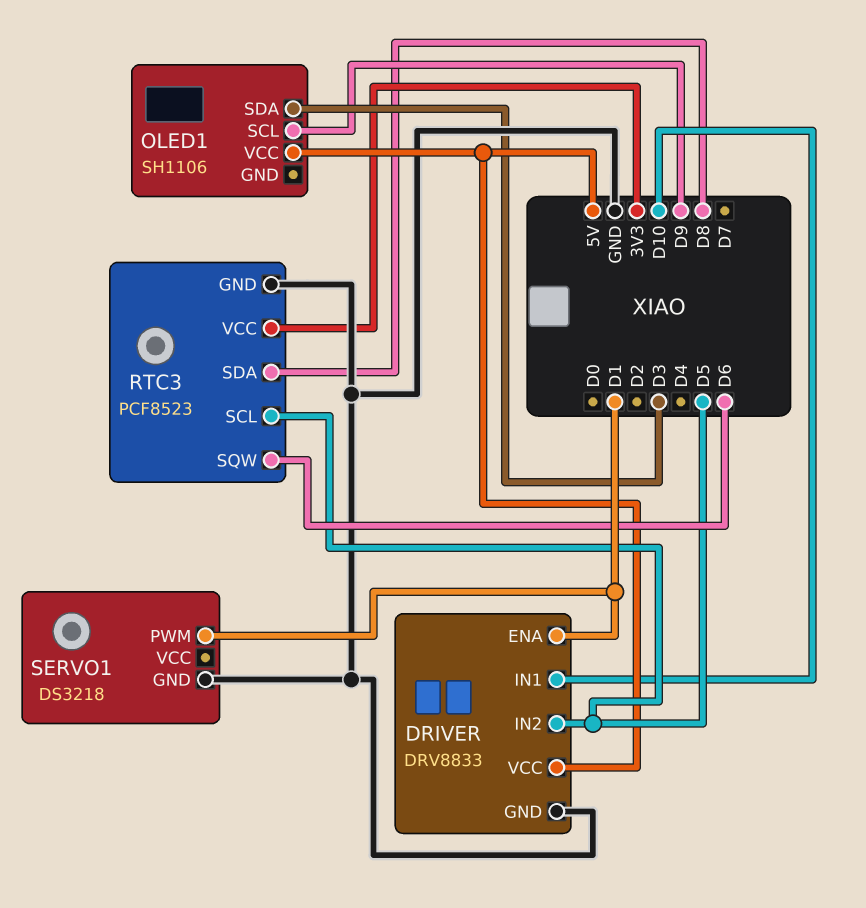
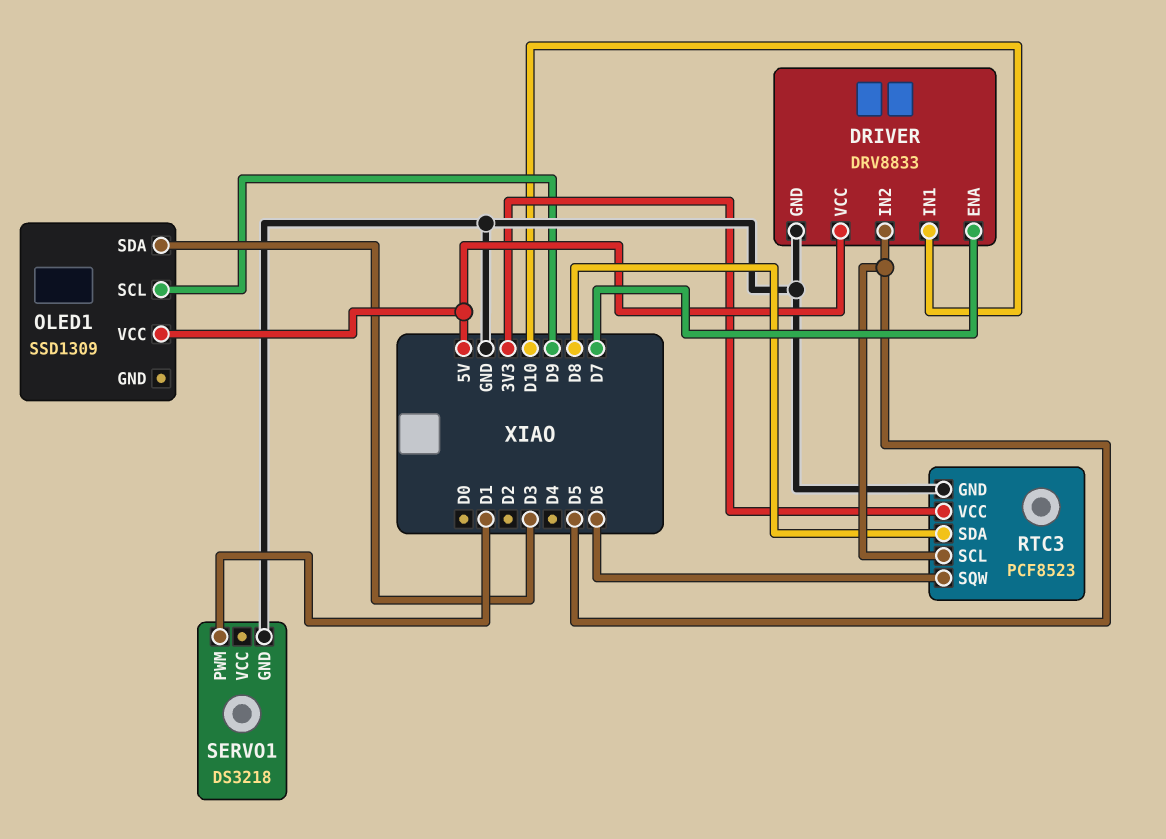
DRIVER pin ENA: D1 -> D7
OLED1: SH1106 -> SSD1309

